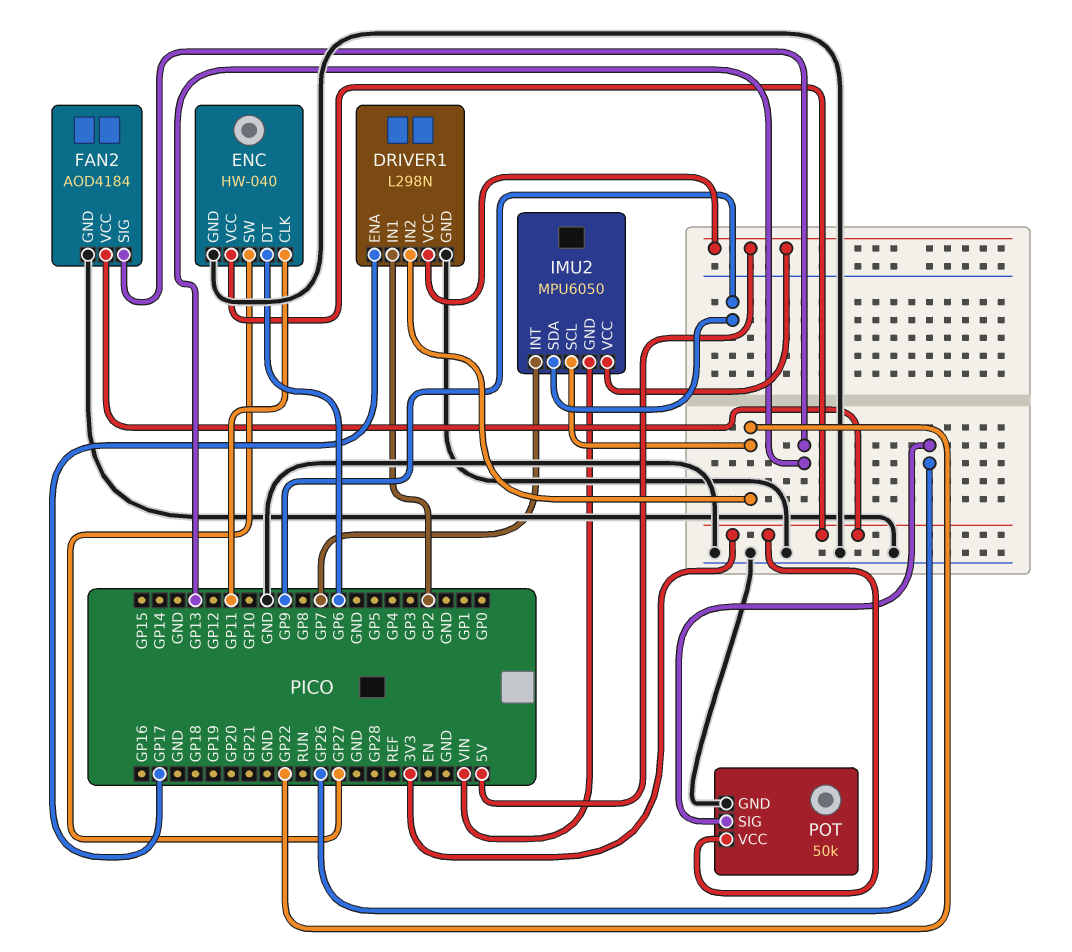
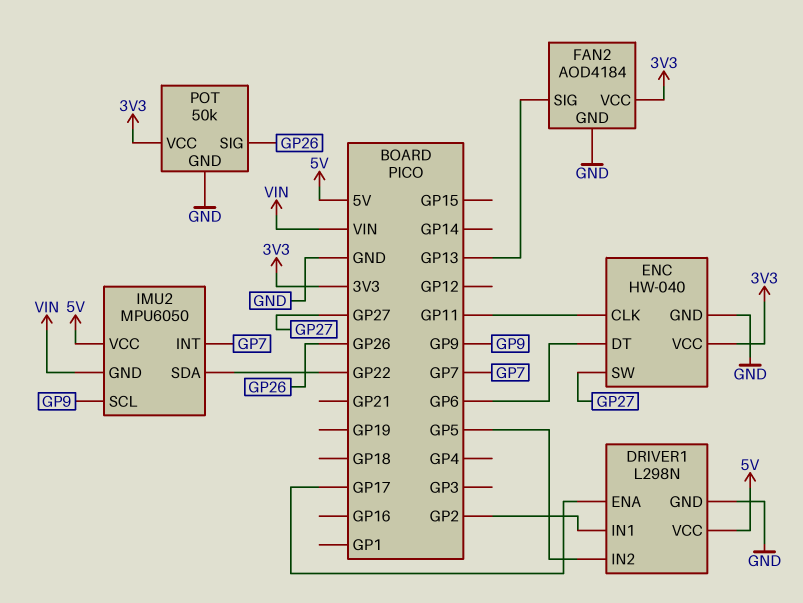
DRIVER1 pin IN2: GP22 -> GP5
IMU2 pin SCL: GP22 -> GP9
IMU2 pin SDA: GP9 -> GP22

